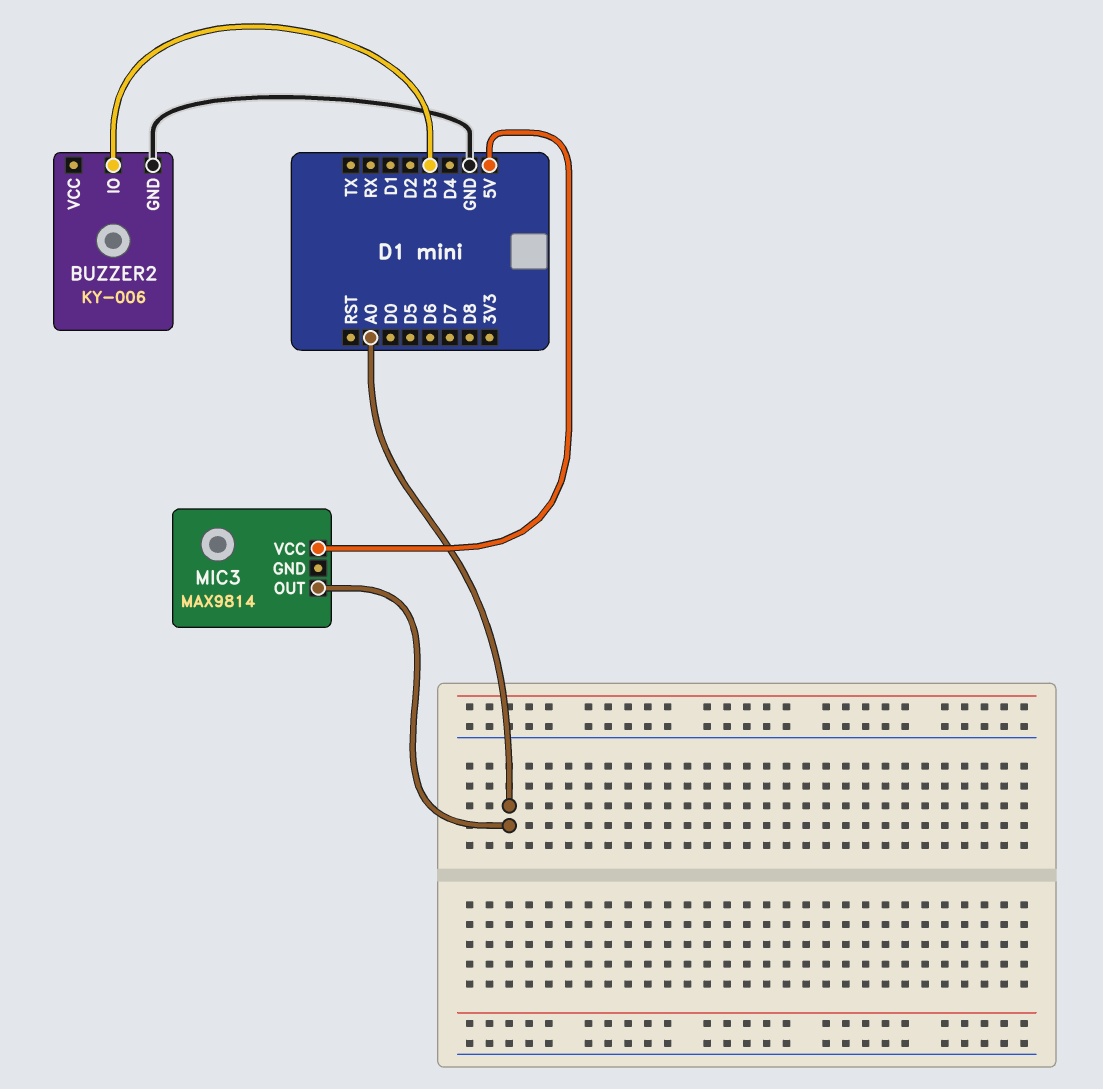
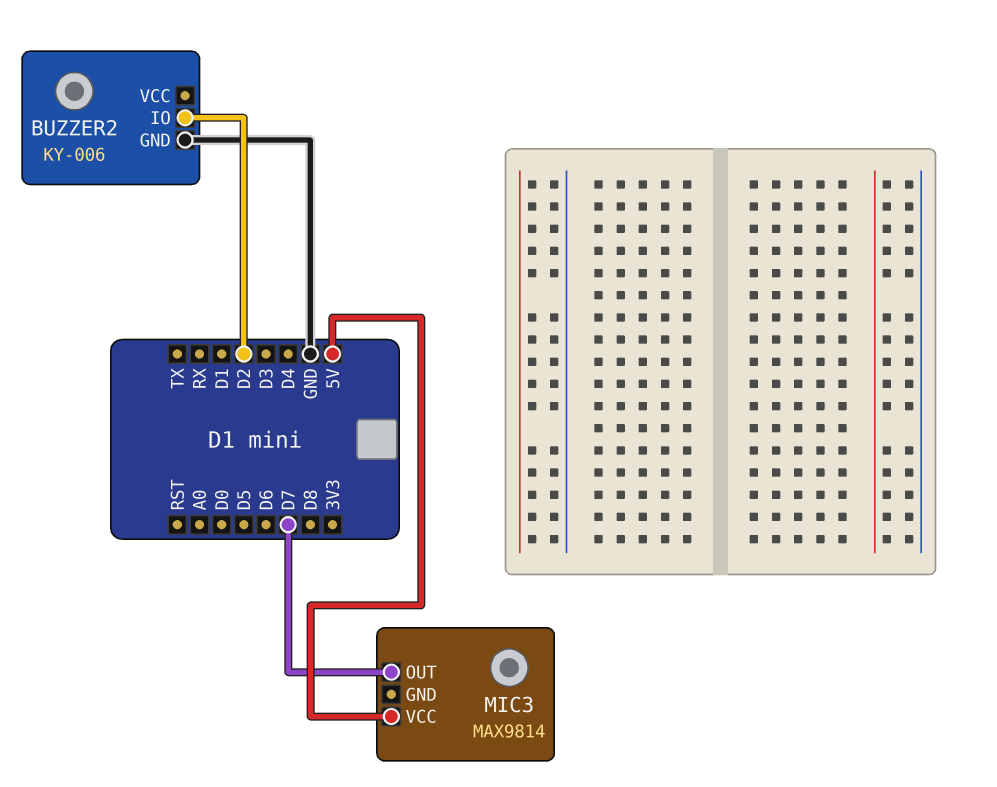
BUZZER2 pin IO: D3 -> D2
MIC3 pin OUT: A0 -> D7

